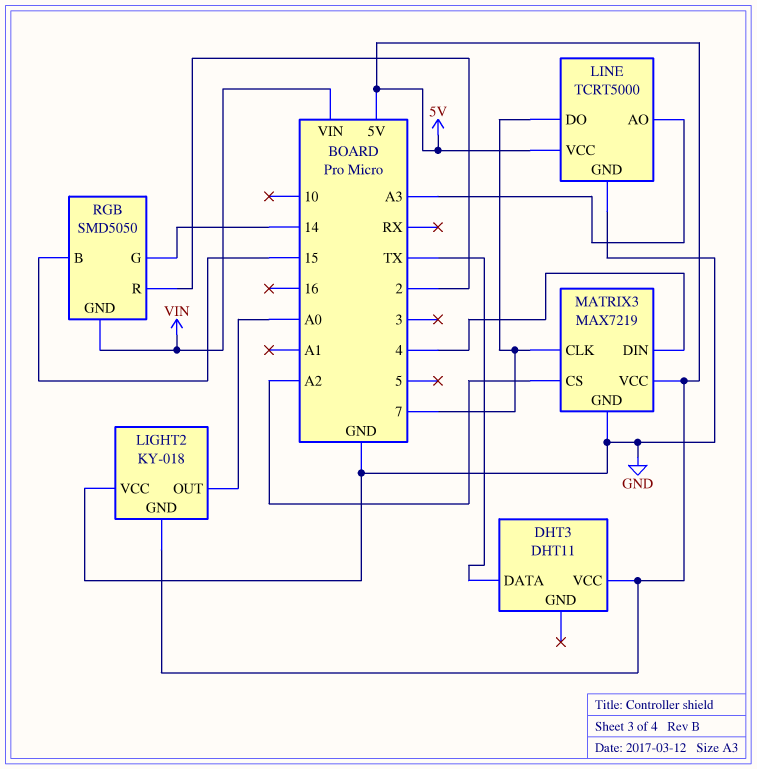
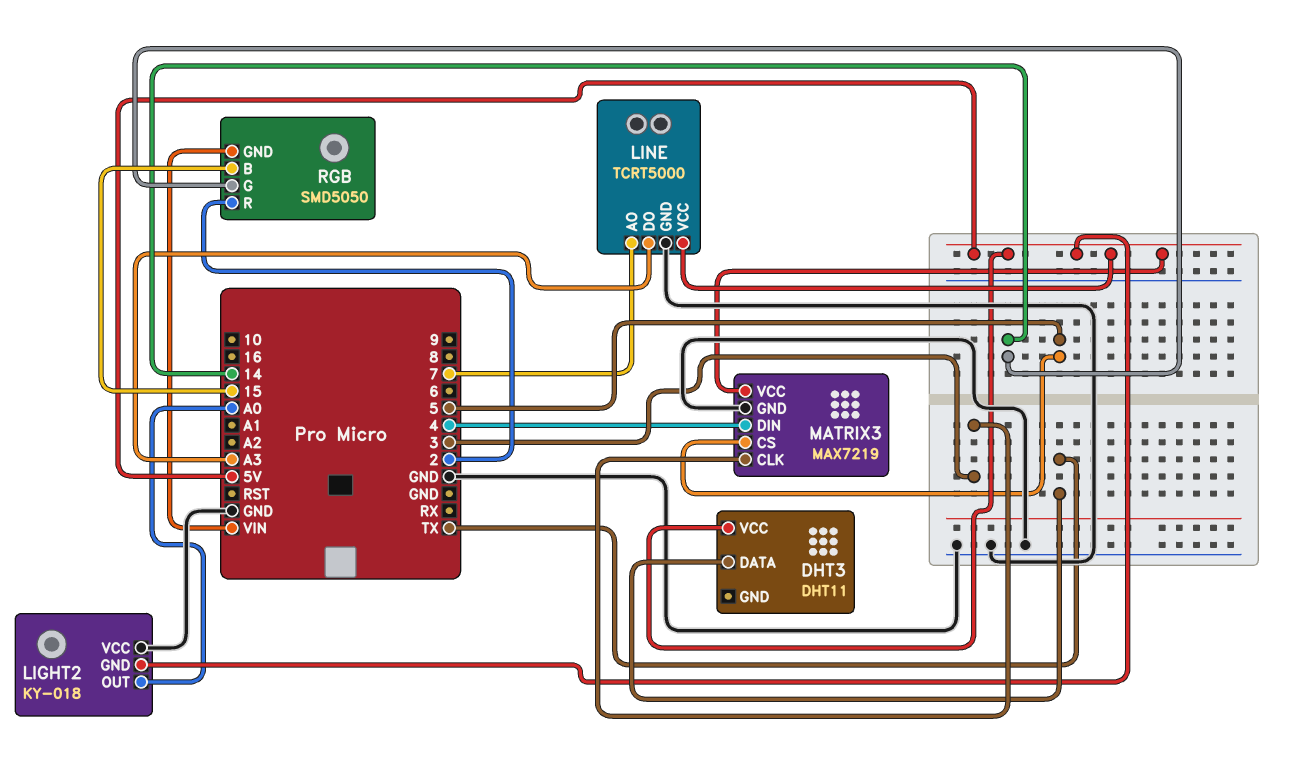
LINE pin AO: A3 -> 7
LINE pin DO: 7 -> A3
MATRIX3 pin CLK: 7 -> 3
MATRIX3 pin CS: A2 -> 5

